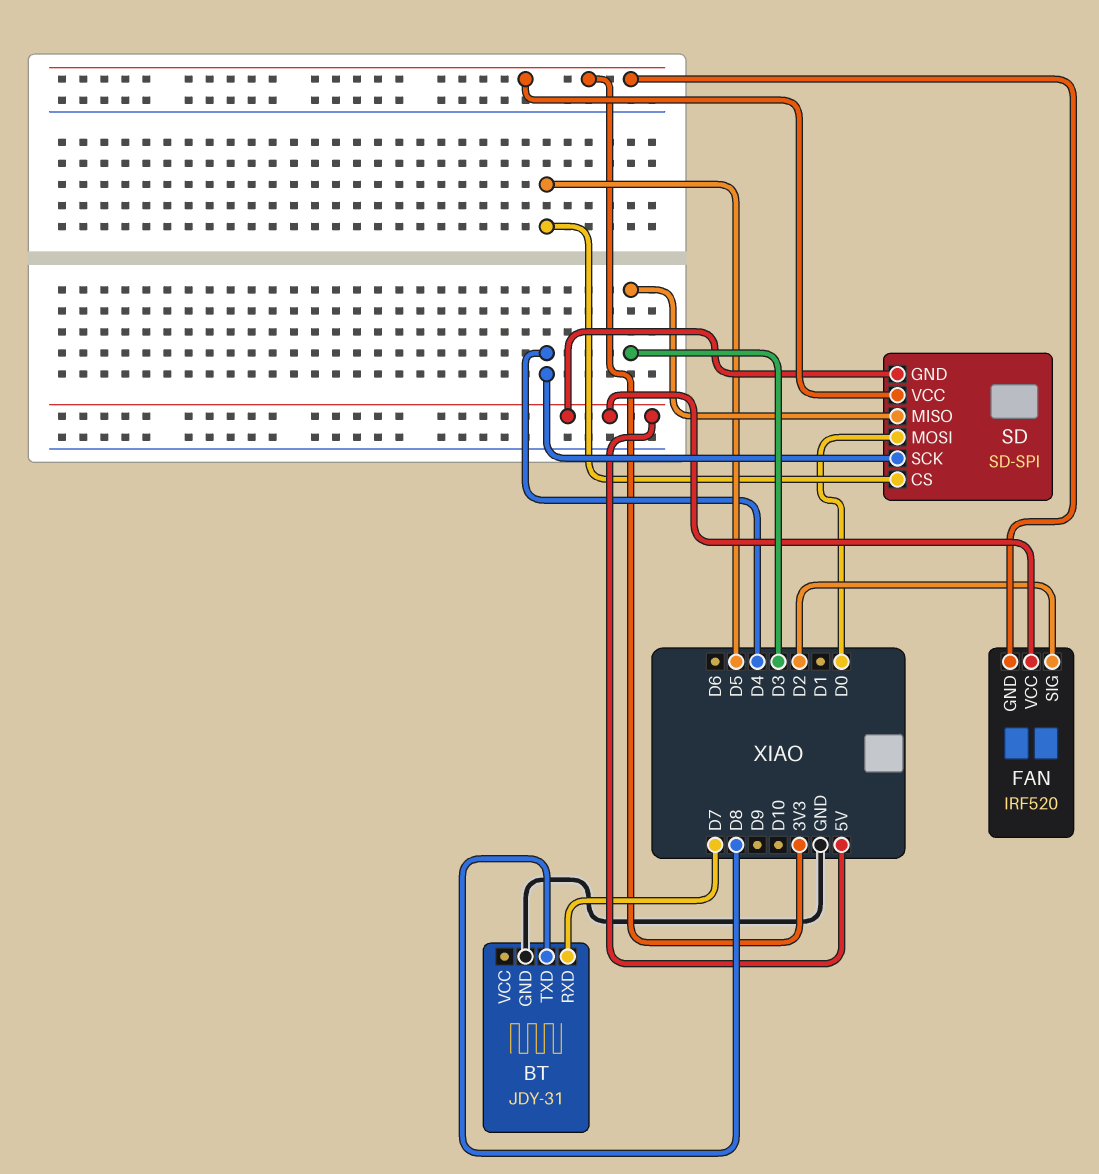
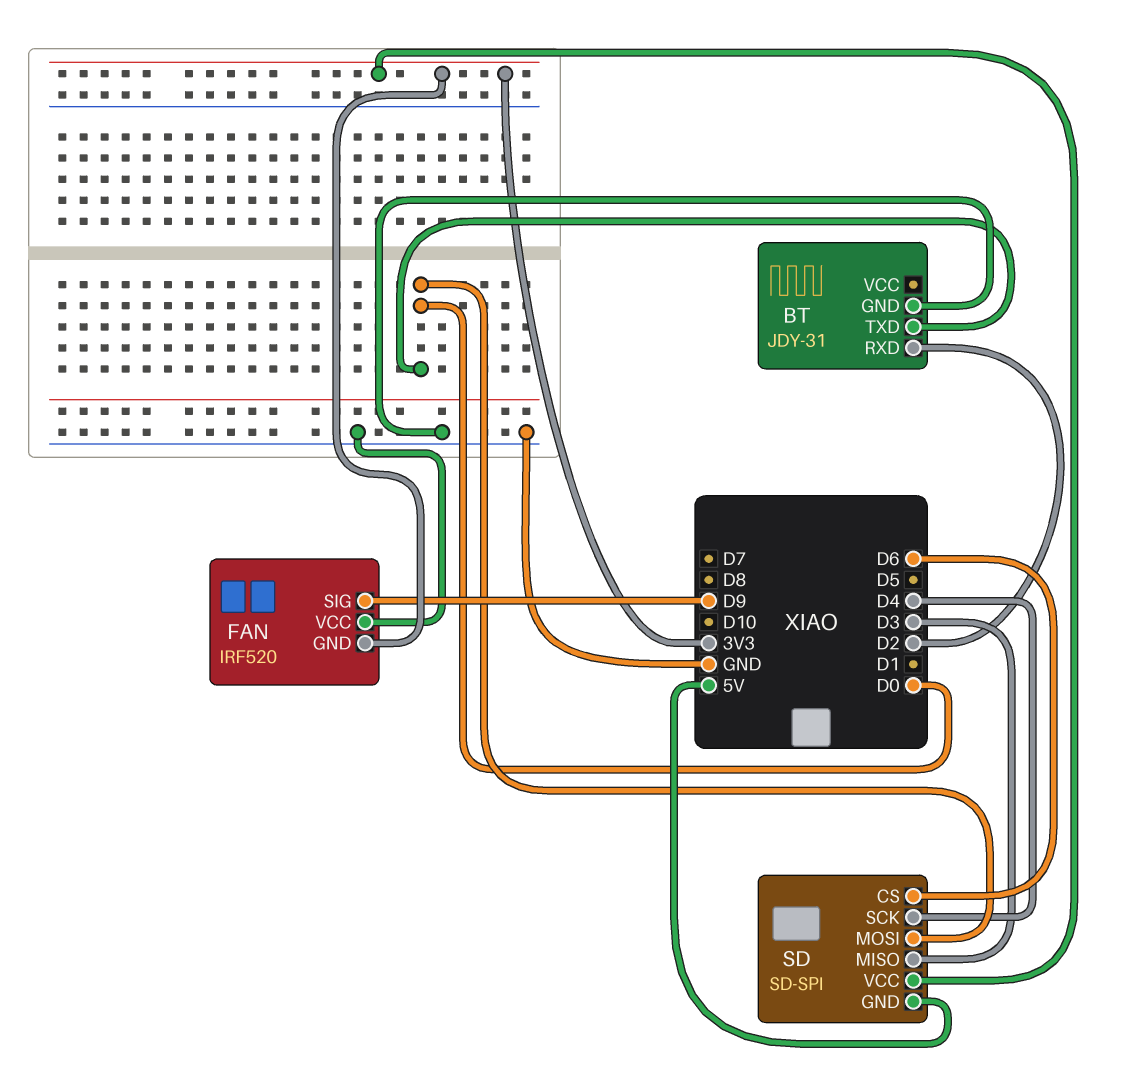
BT pin RXD: D7 -> D2
BT pin TXD: D8 -> D0
FAN pin SIG: D2 -> D9
FAN pin VCC: 5V -> GND
SD pin CS: D5 -> D6

